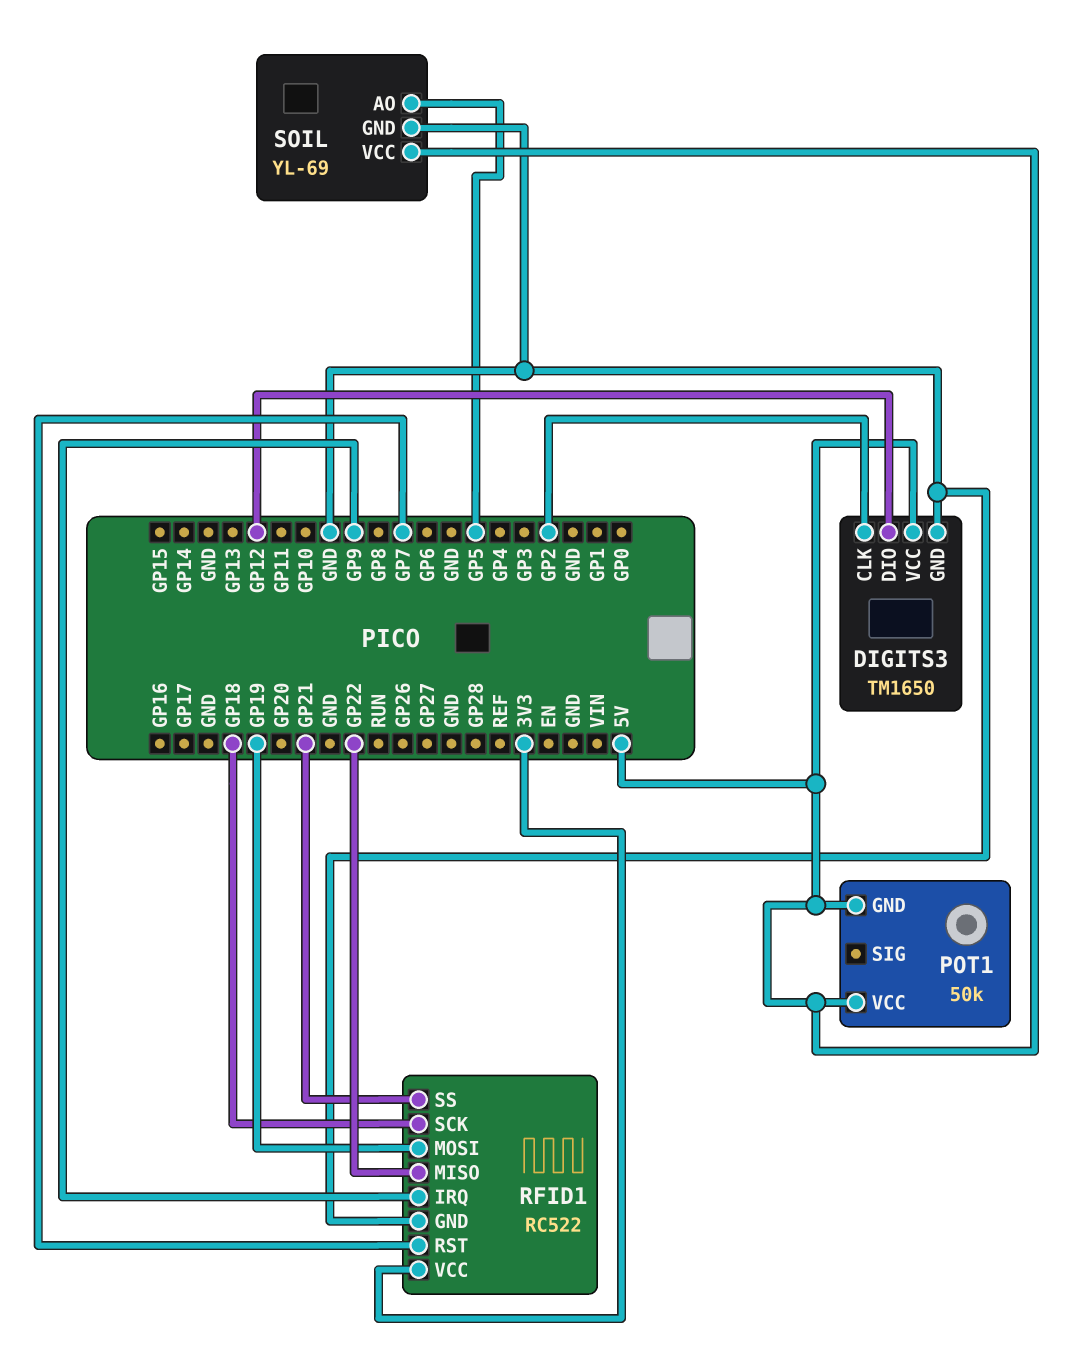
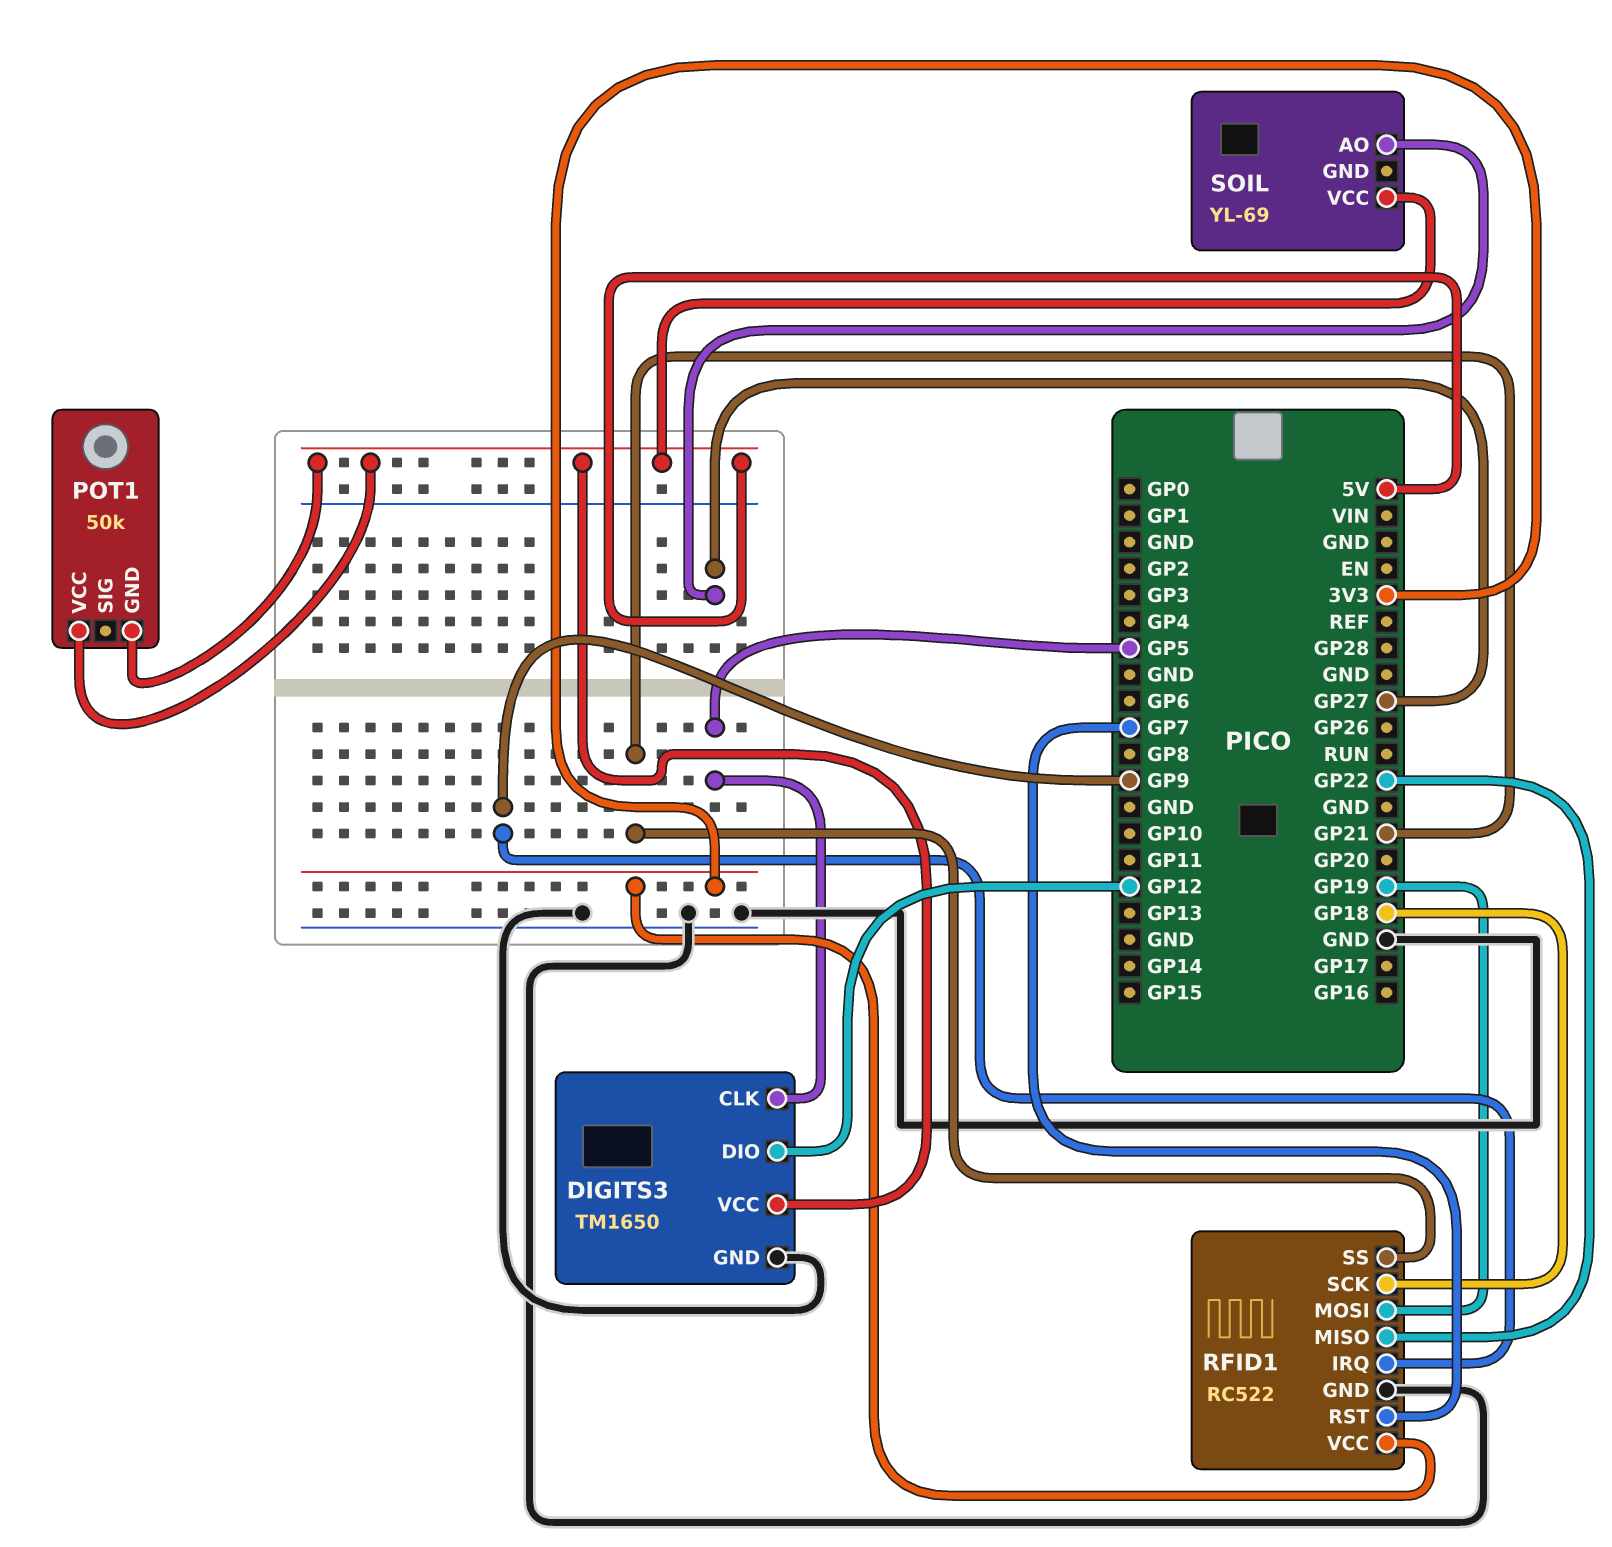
DIGITS3 pin CLK: GP2 -> GP5
SOIL pin AO: GP5 -> GP27
SOIL pin GND: GND -> none

